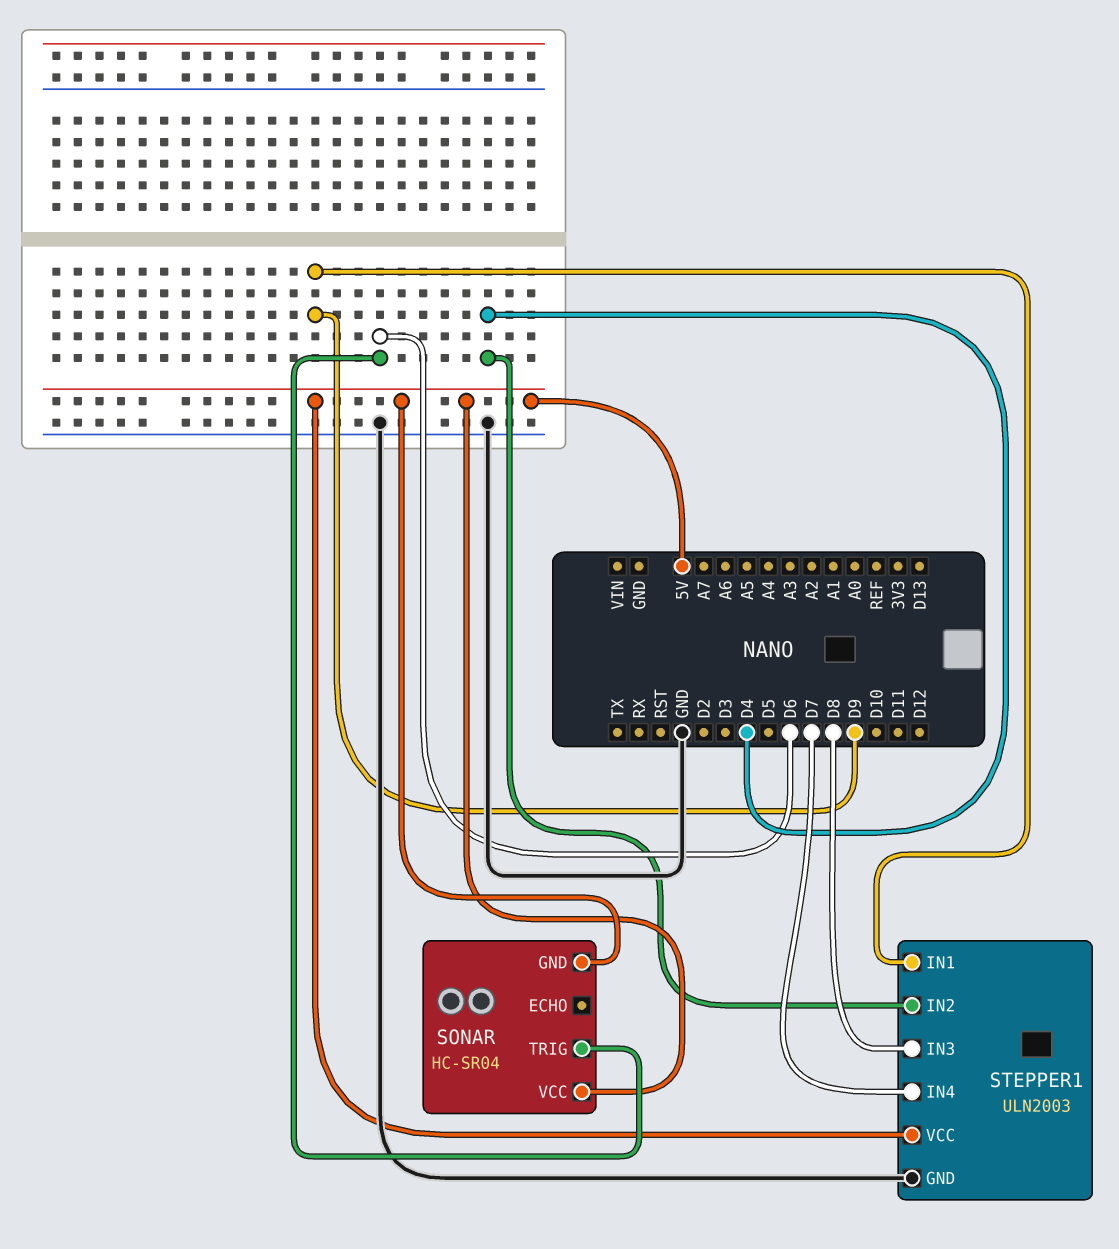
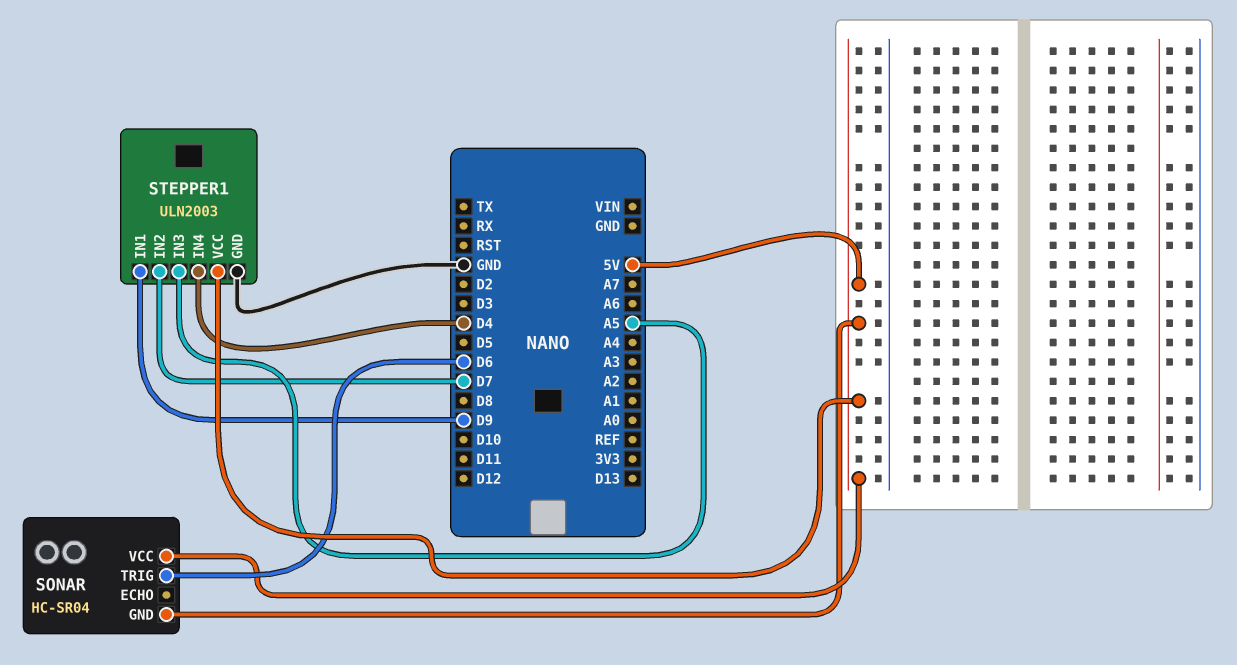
STEPPER1 pin IN2: D4 -> D7
STEPPER1 pin IN3: D8 -> A5
STEPPER1 pin IN4: D7 -> D4

